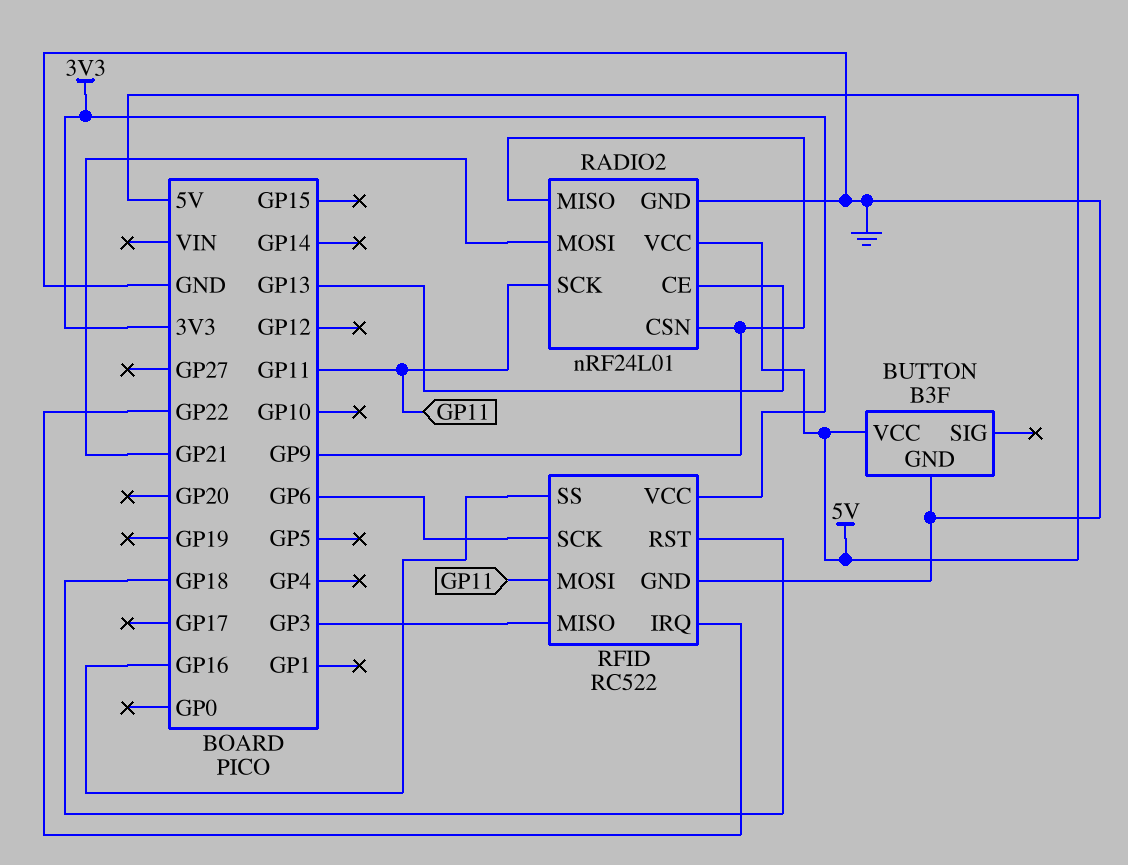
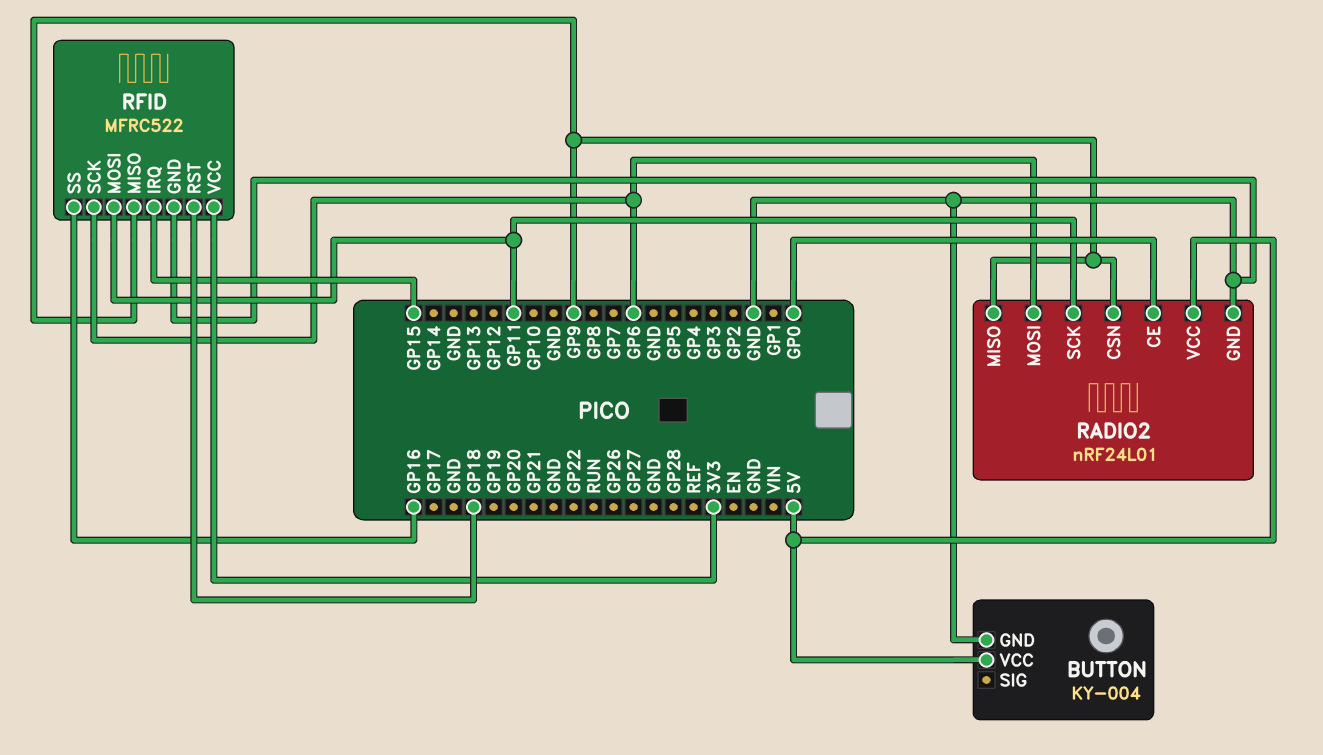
BUTTON: B3F -> KY-004
RADIO2 pin CE: GP13 -> GP0
RADIO2 pin MOSI: GP21 -> GP6
RFID: RC522 -> MFRC522
RFID pin IRQ: GP22 -> GP15
RFID pin MISO: GP3 -> GP9

